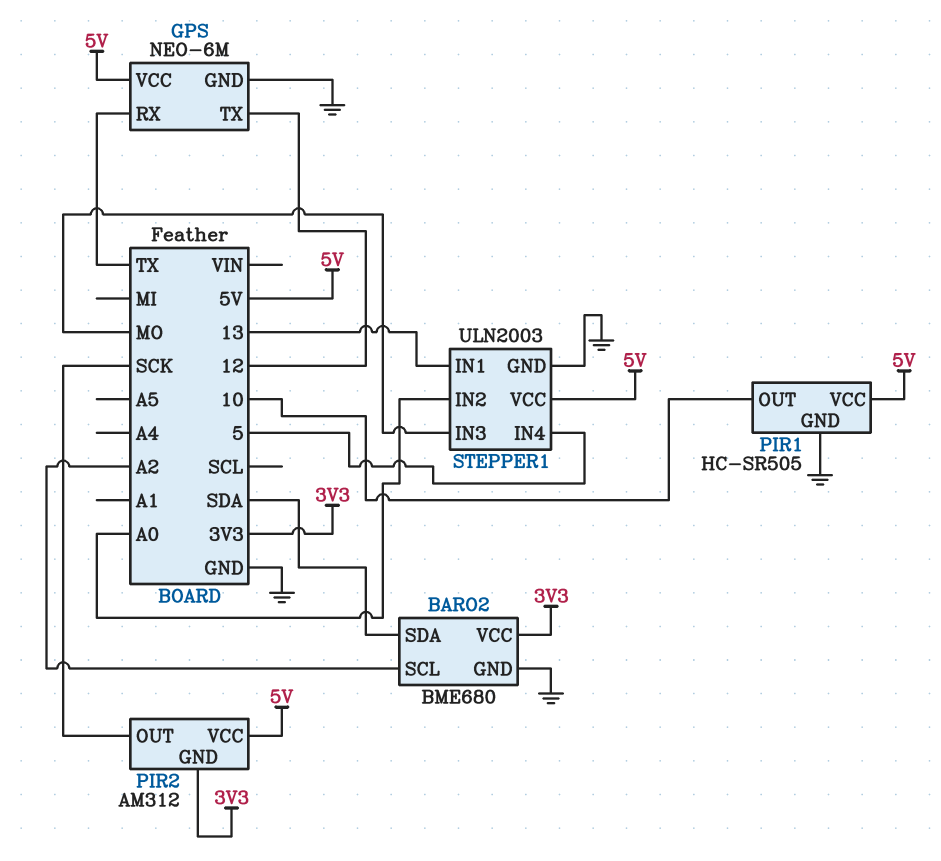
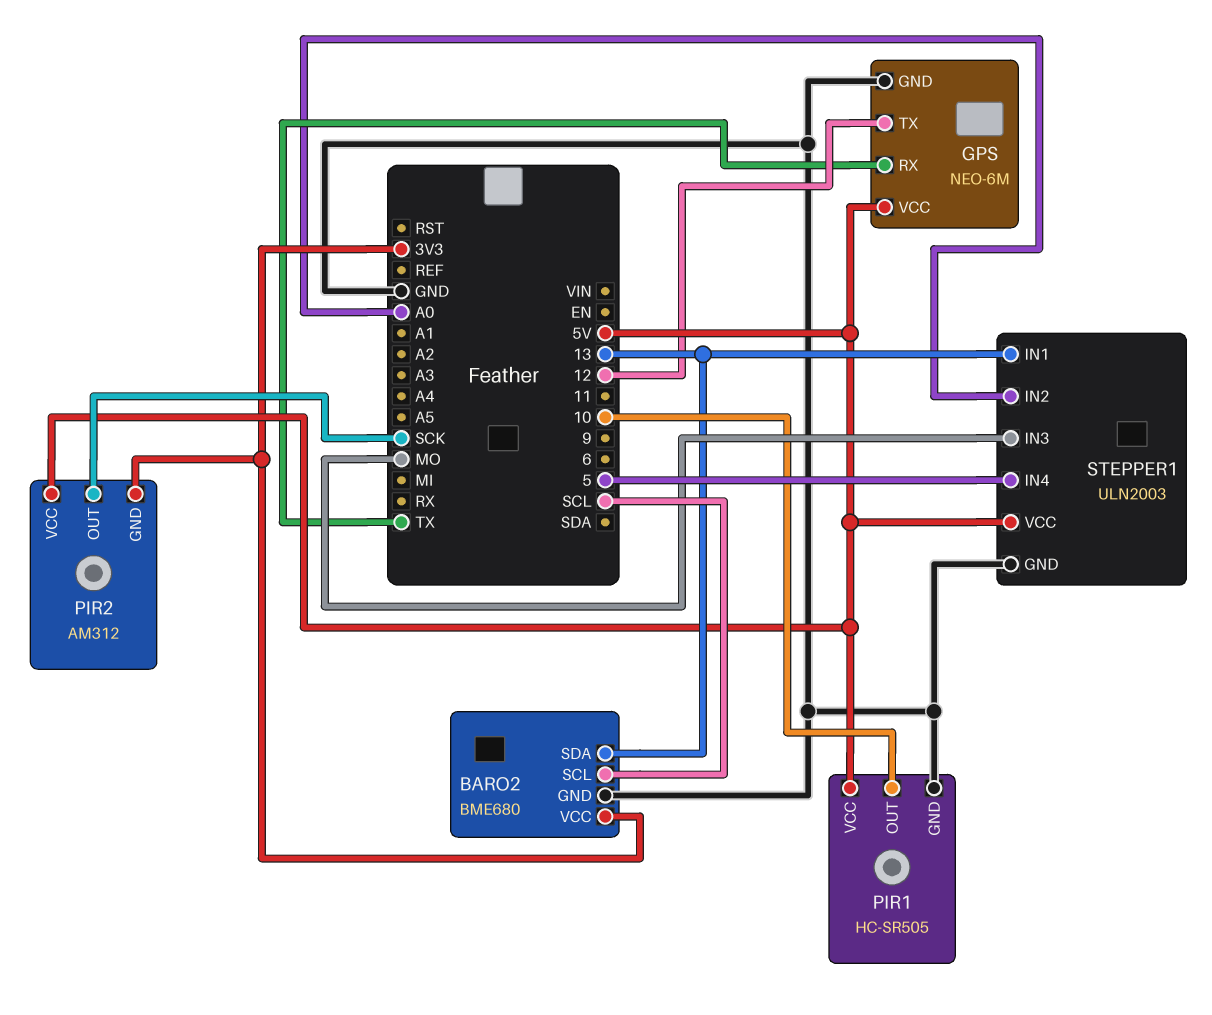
BARO2 pin SCL: A2 -> SCL
BARO2 pin SDA: SDA -> 13

